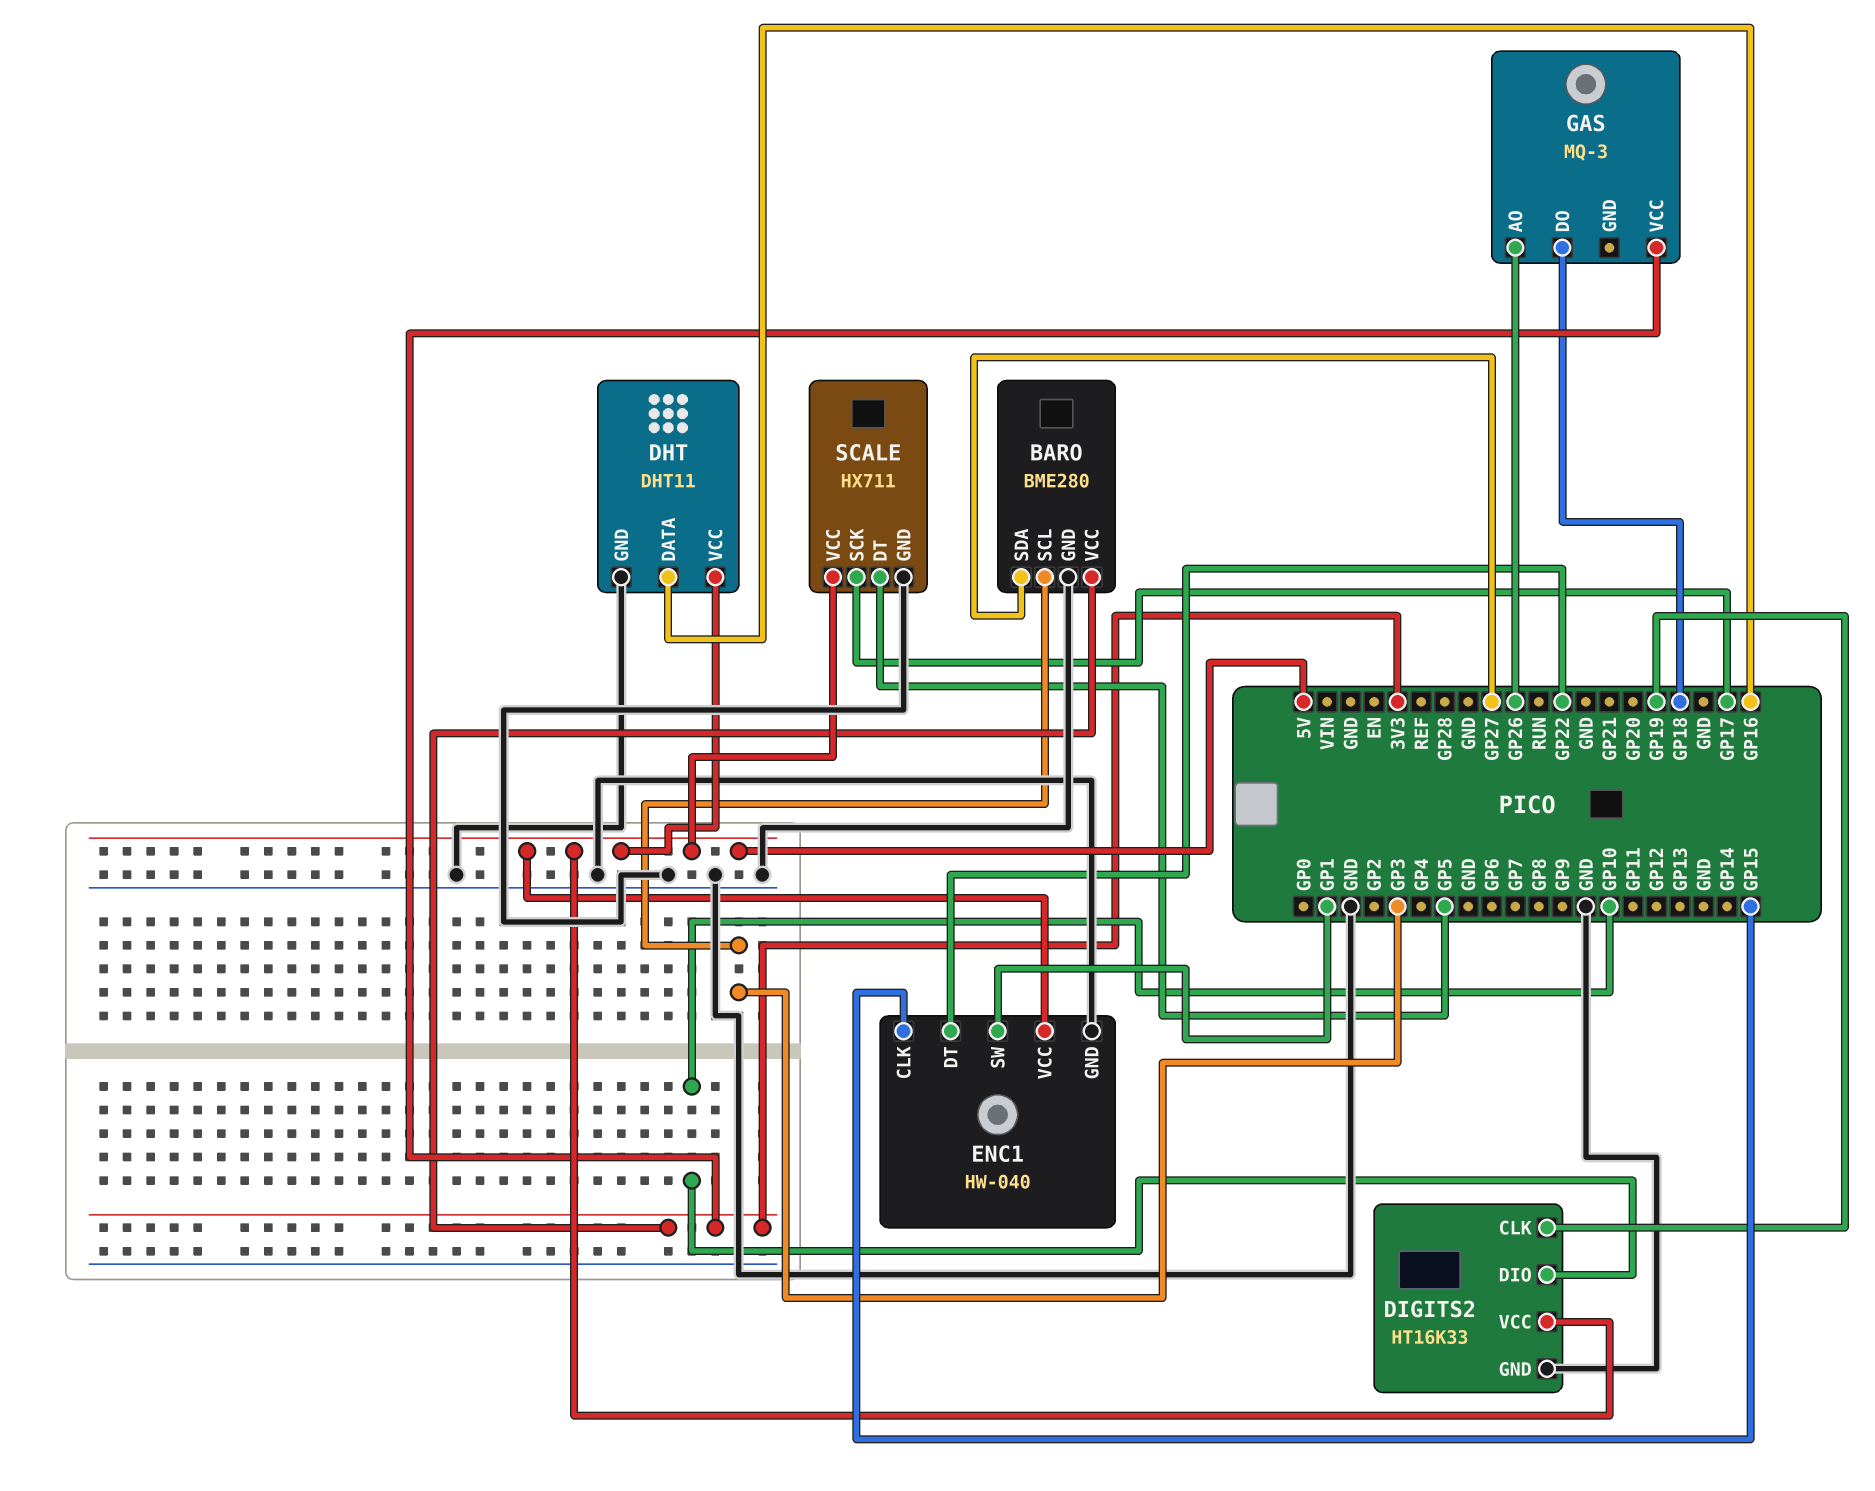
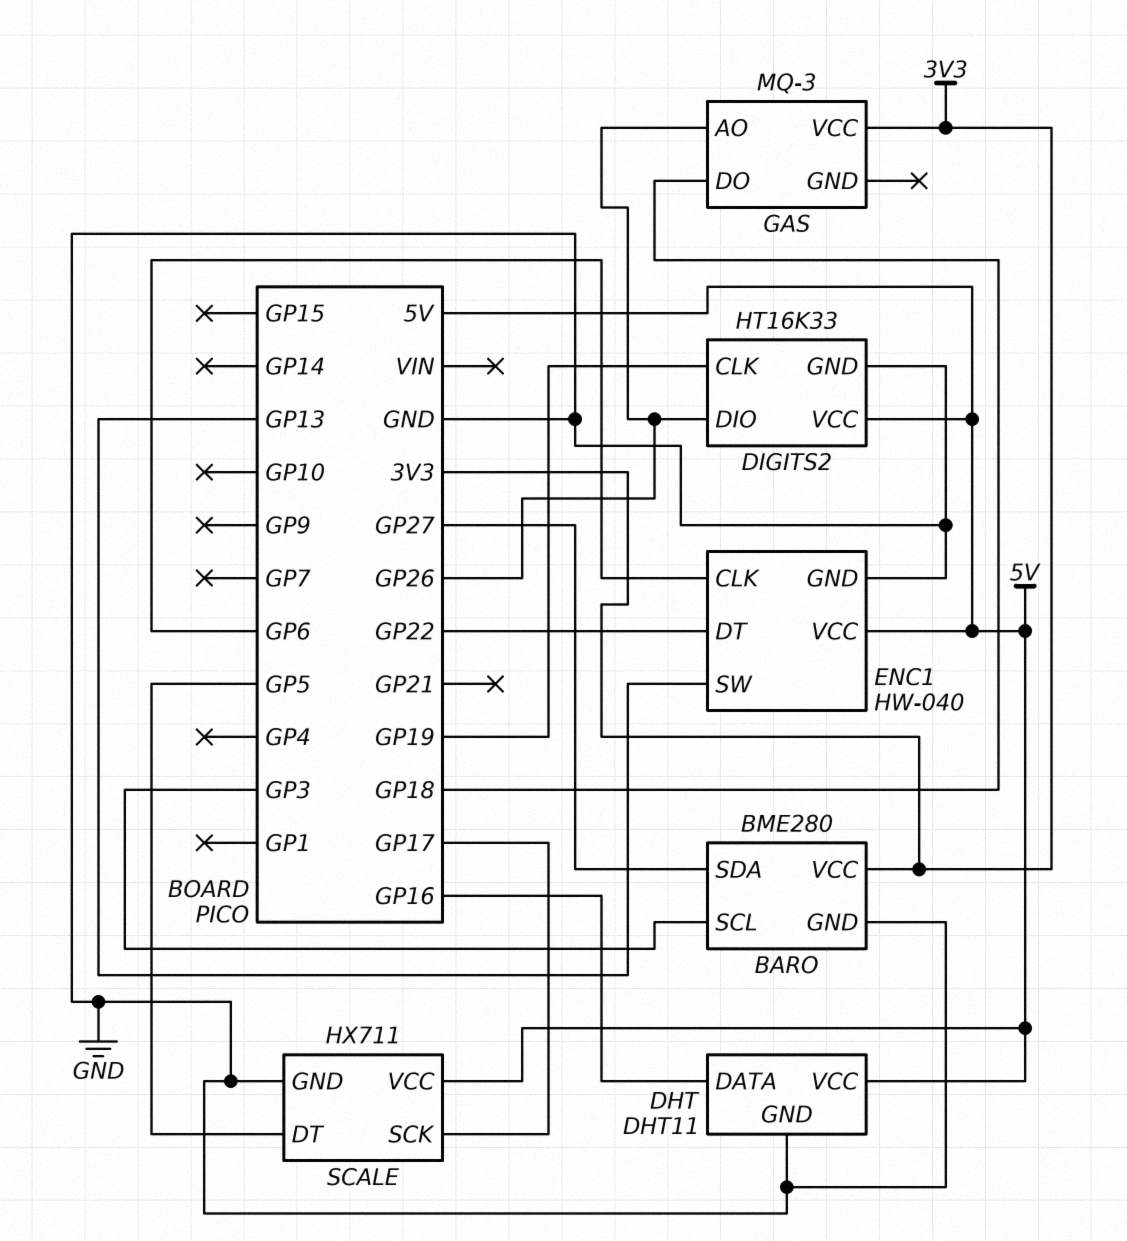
DIGITS2 pin DIO: GP10 -> GP26
ENC1 pin CLK: GP15 -> GP6
ENC1 pin SW: GP1 -> GP13

